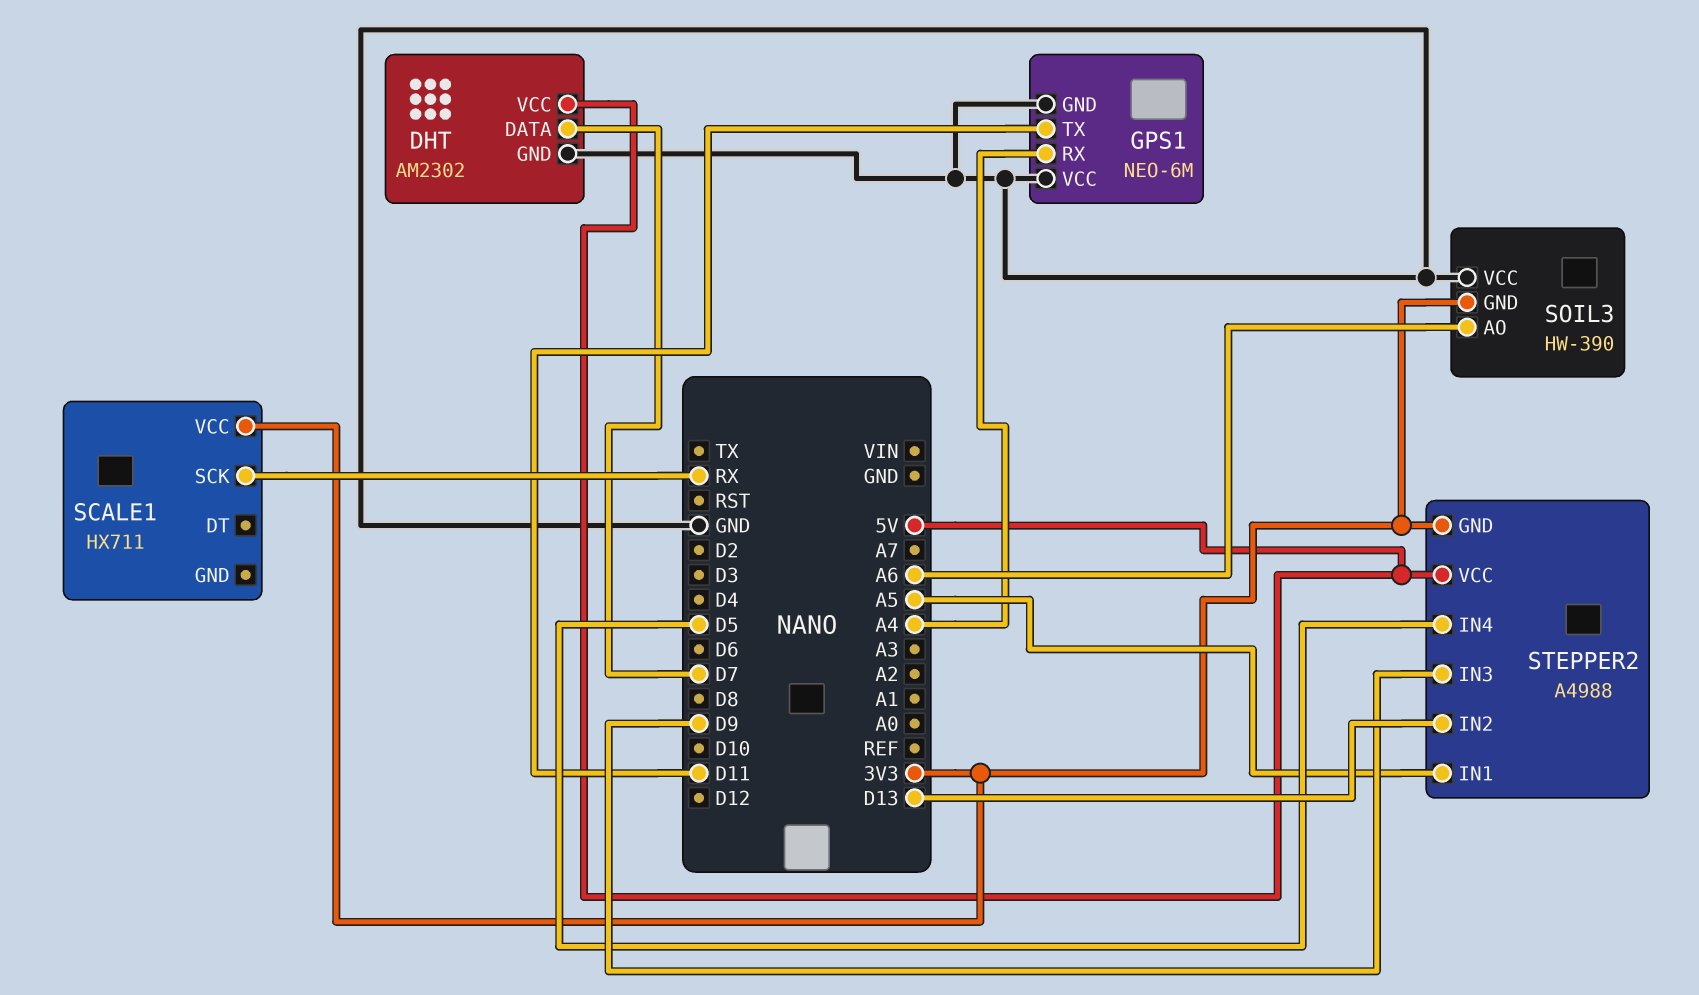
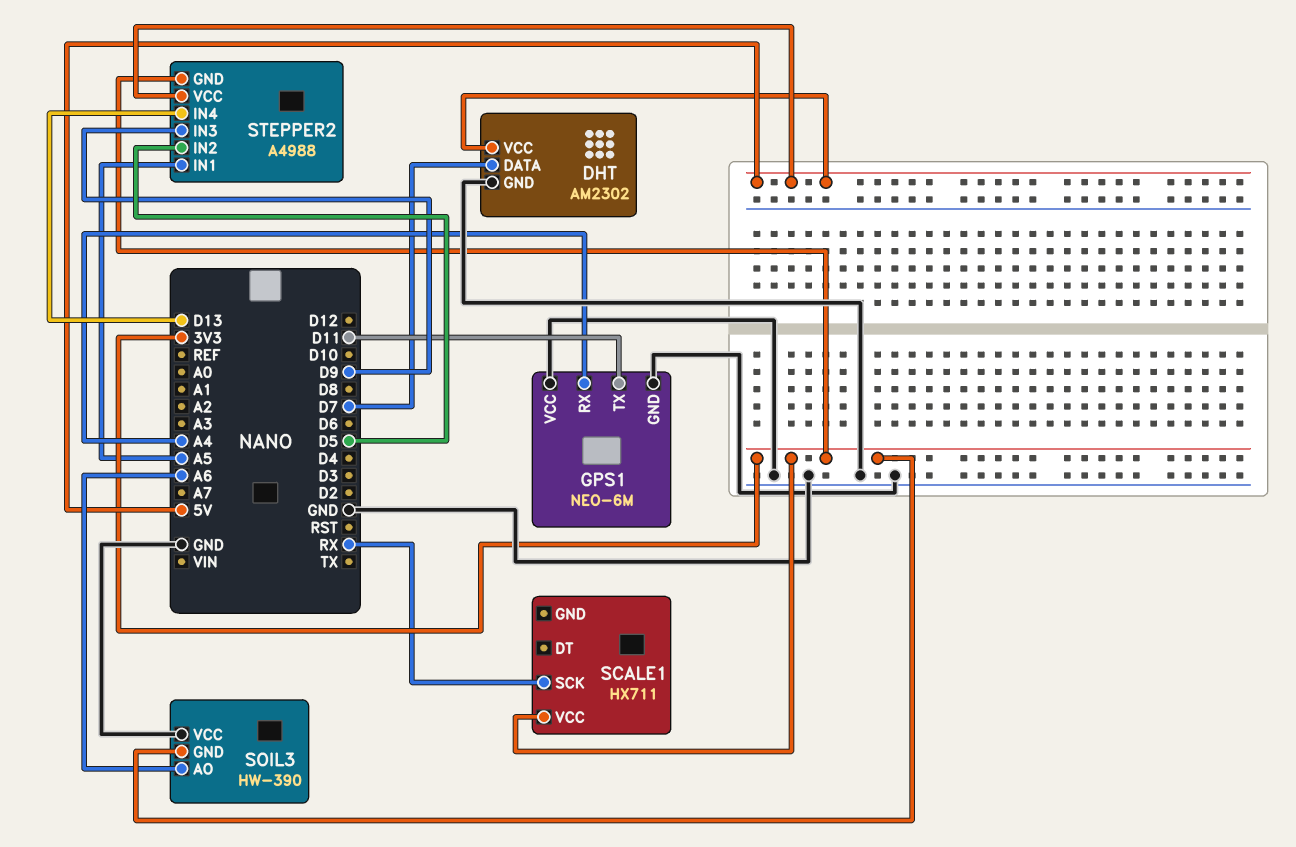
STEPPER2 pin IN2: D13 -> D5
STEPPER2 pin IN4: D5 -> D13

